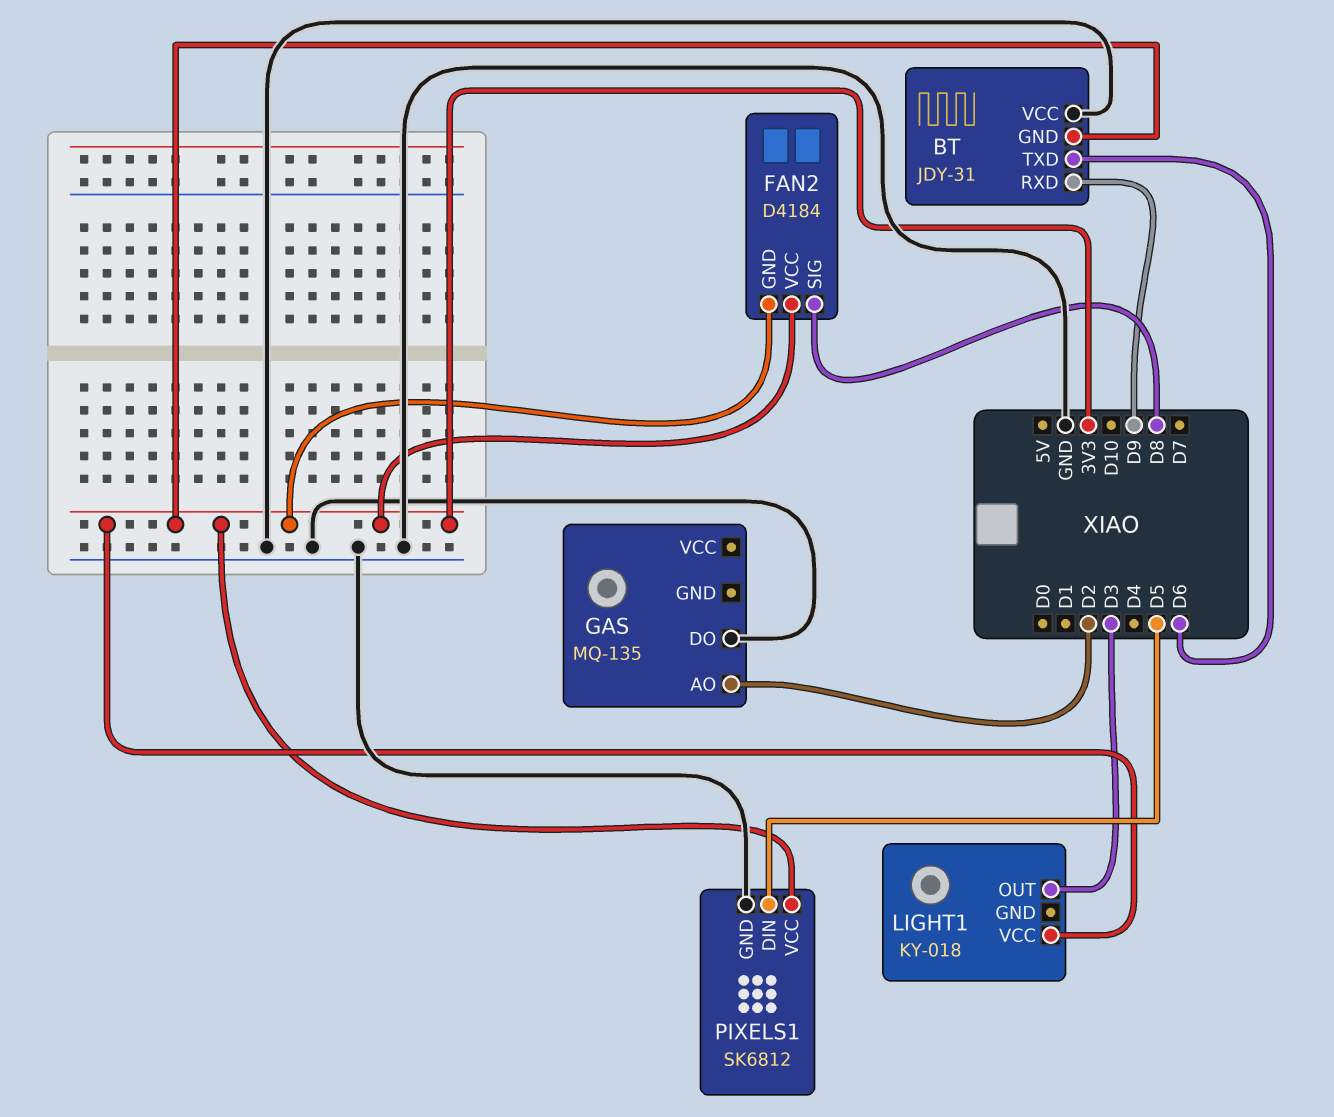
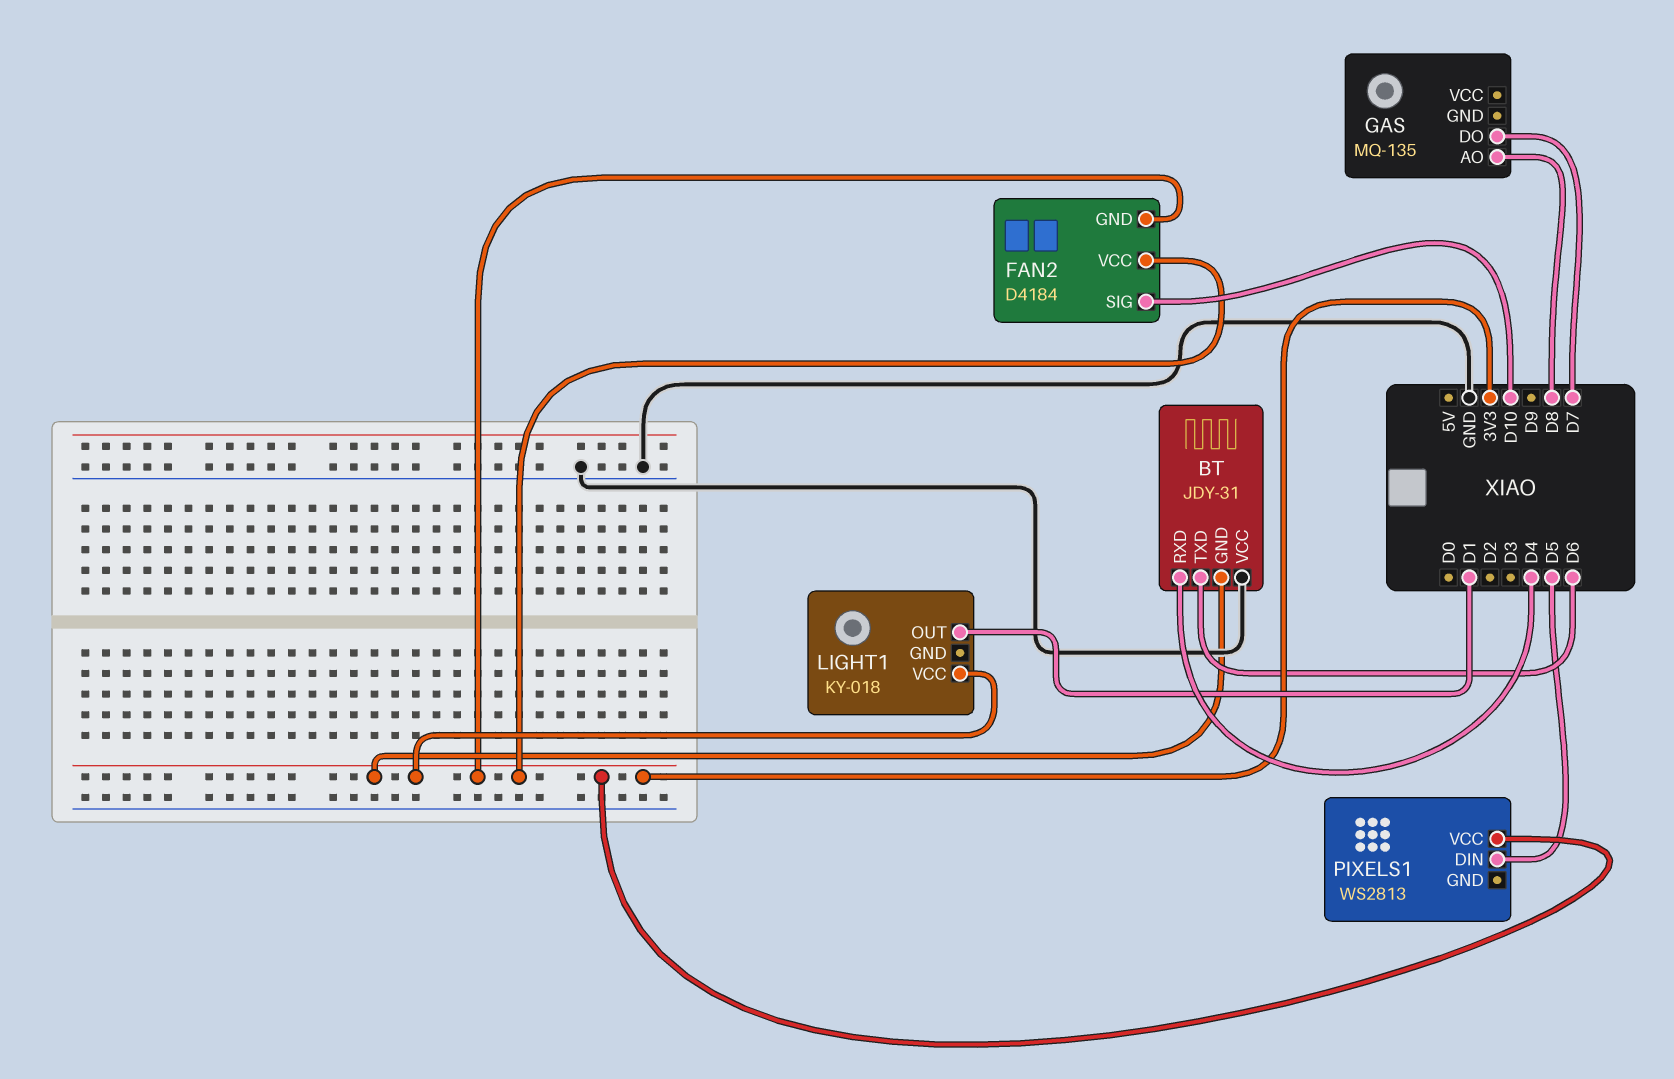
BT pin RXD: D9 -> D4
FAN2 pin SIG: D8 -> D10
GAS pin AO: D2 -> D8
GAS pin DO: GND -> D7
LIGHT1 pin OUT: D3 -> D1
PIXELS1: SK6812 -> WS2813
PIXELS1 pin GND: GND -> none

